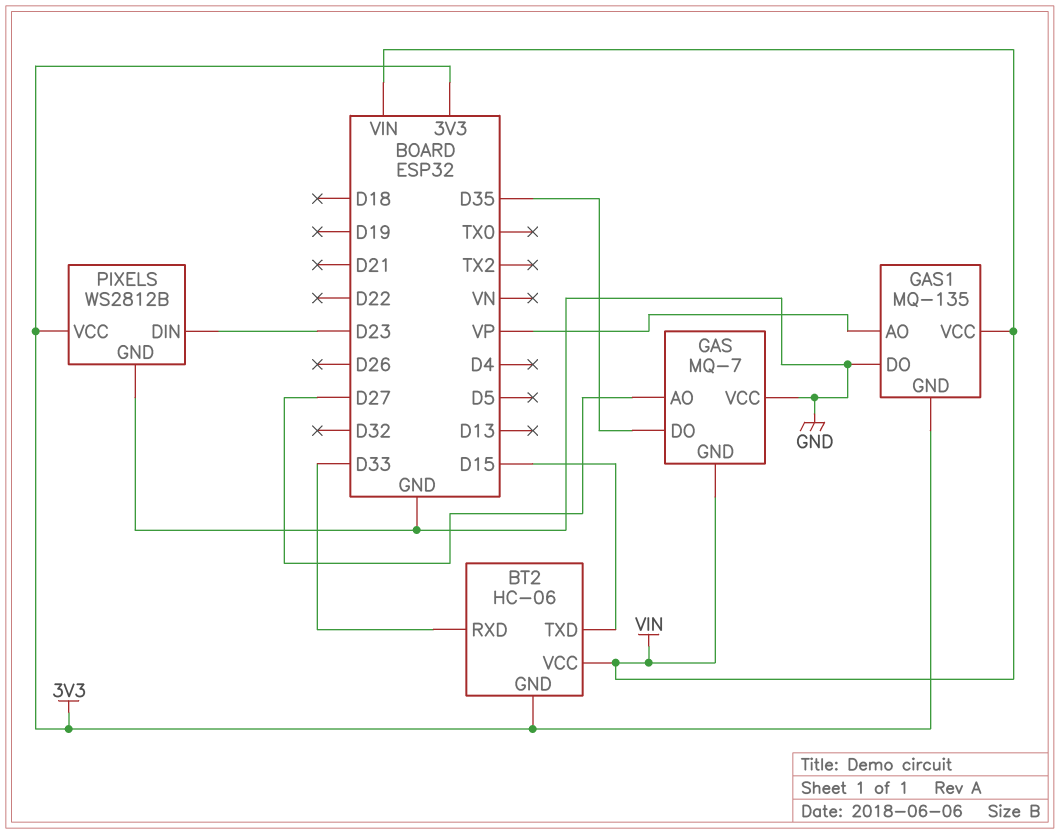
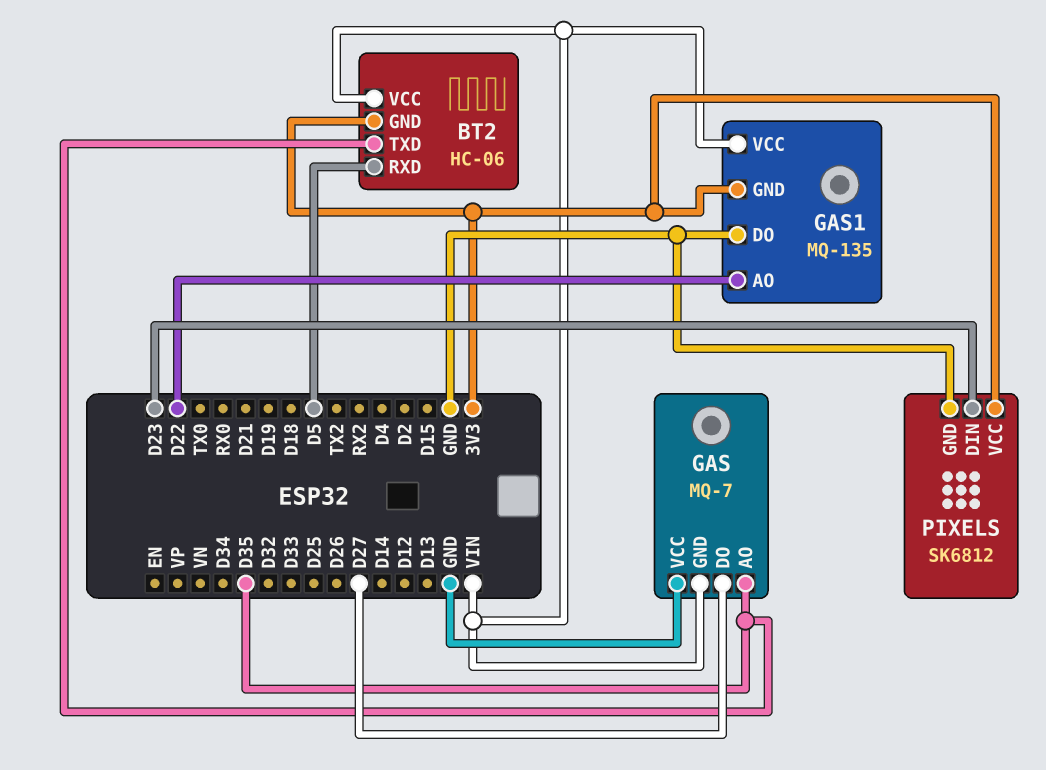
BT2 pin RXD: D33 -> D5
BT2 pin TXD: D15 -> D35
GAS pin AO: D27 -> D35
GAS pin DO: D35 -> D27
GAS1 pin AO: VP -> D22
PIXELS: WS2812B -> SK6812

